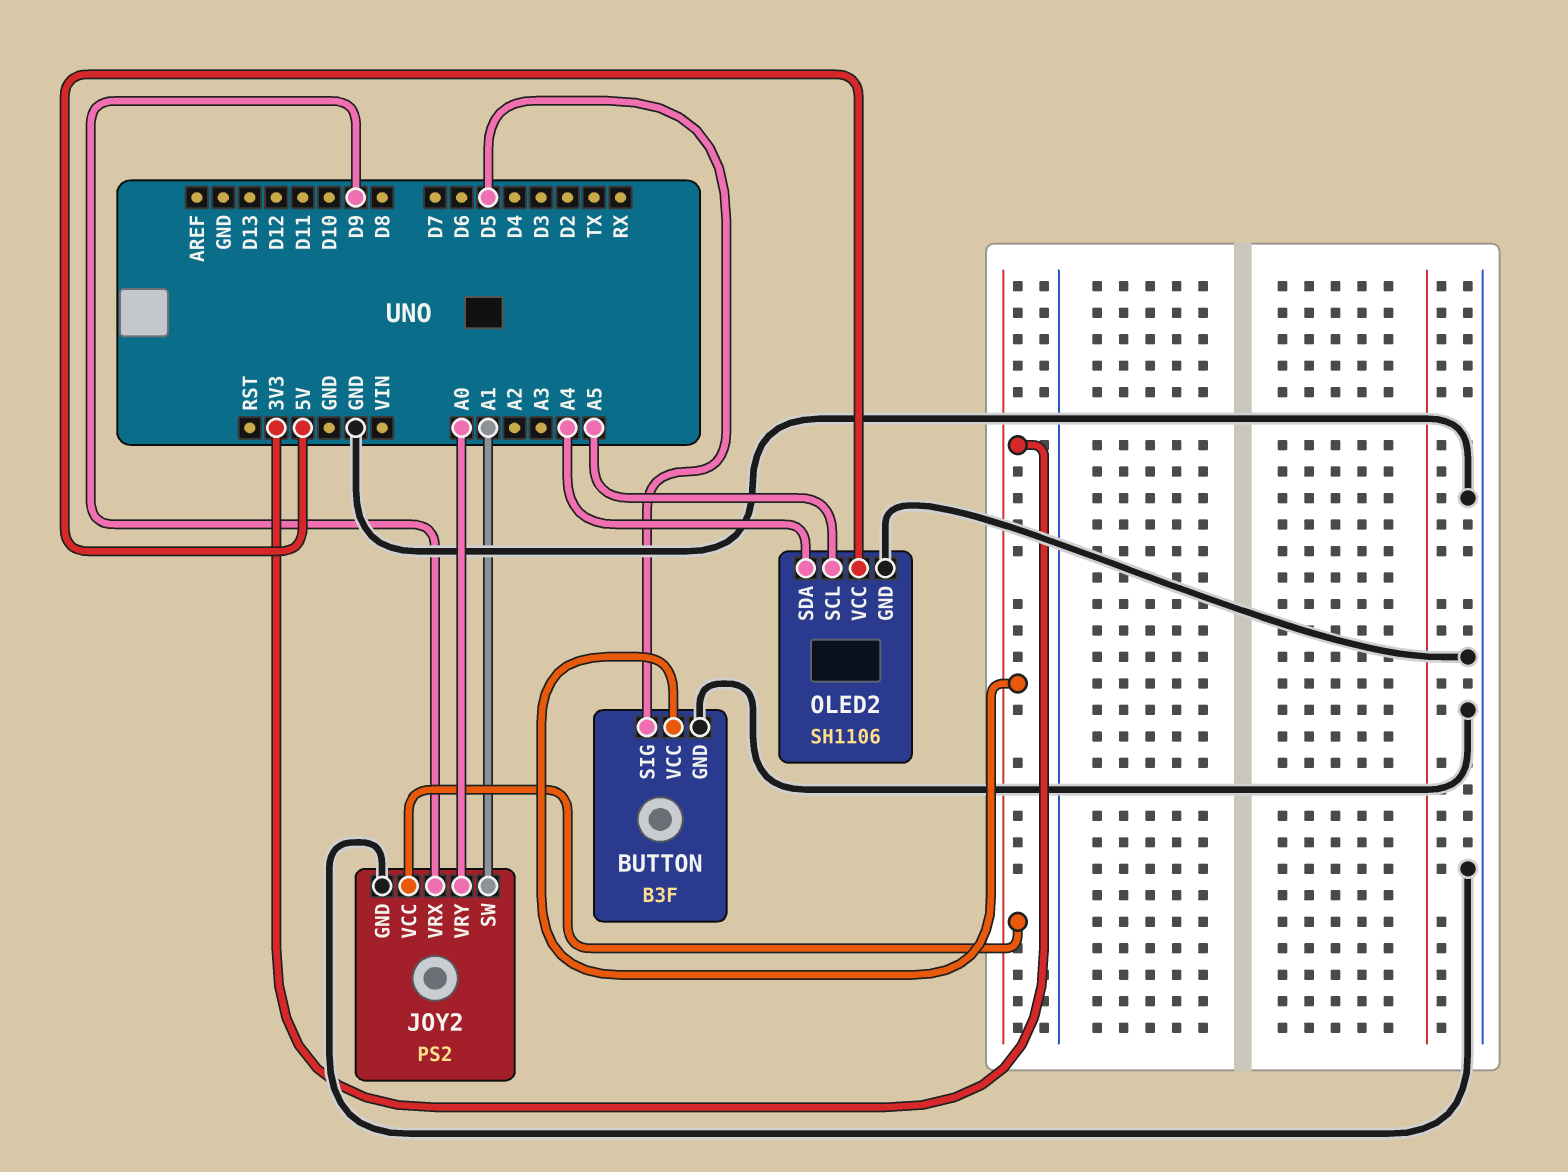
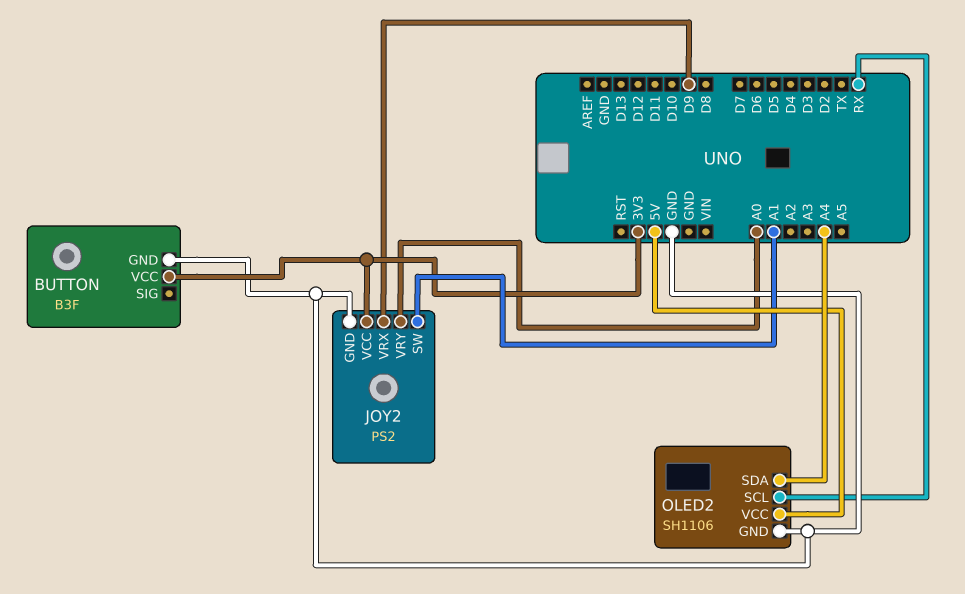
BUTTON pin SIG: D5 -> none
OLED2 pin SCL: A5 -> RX

